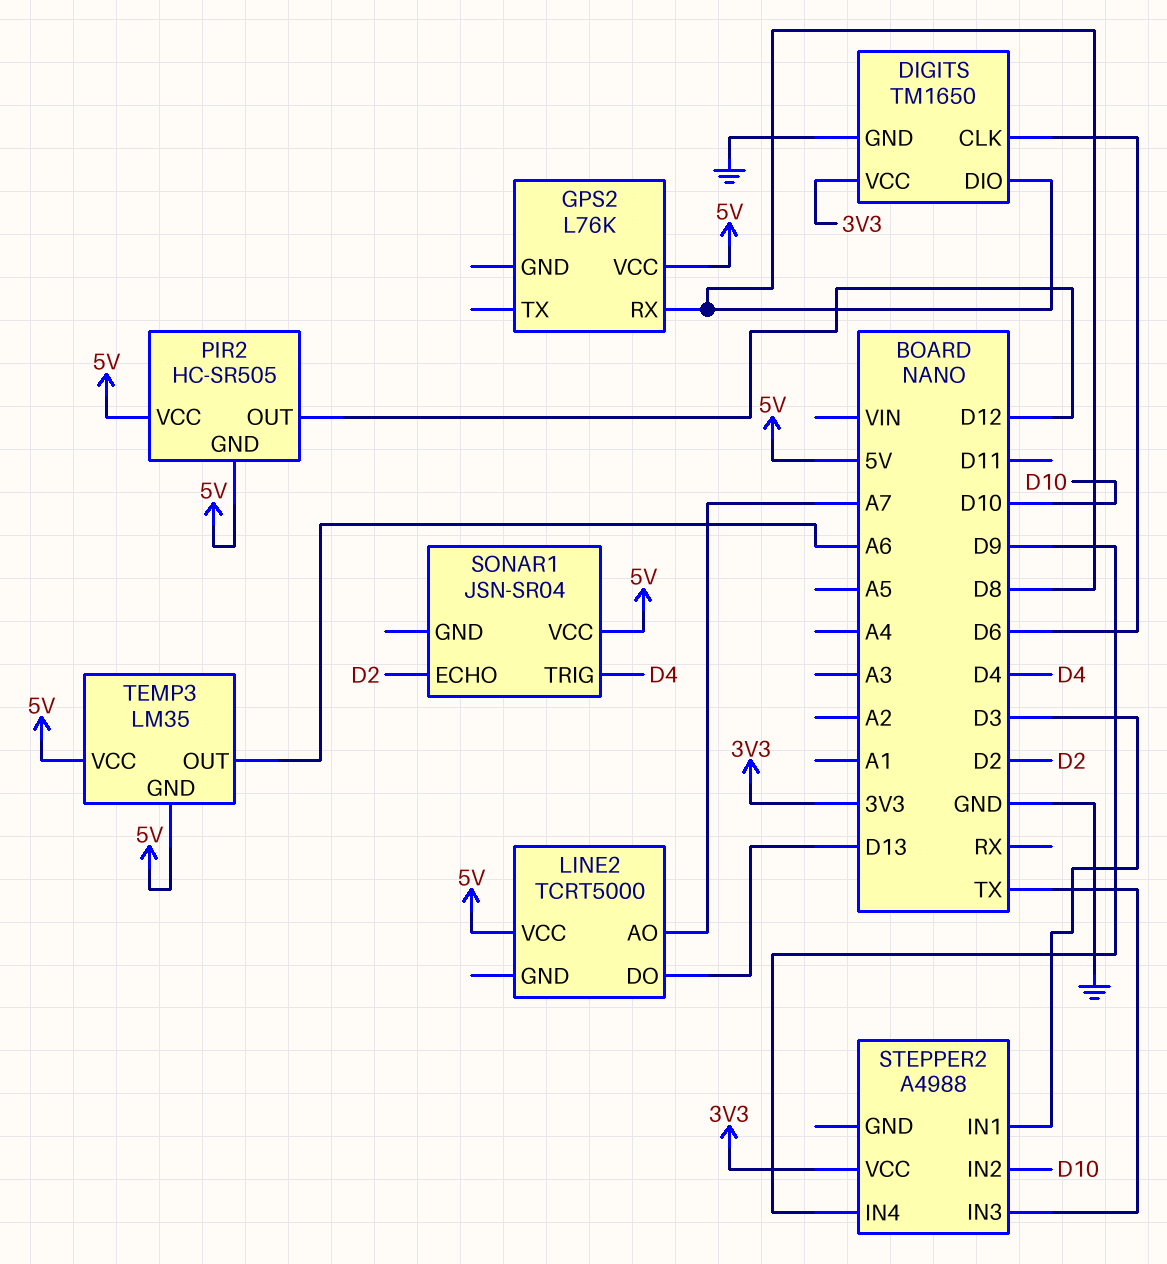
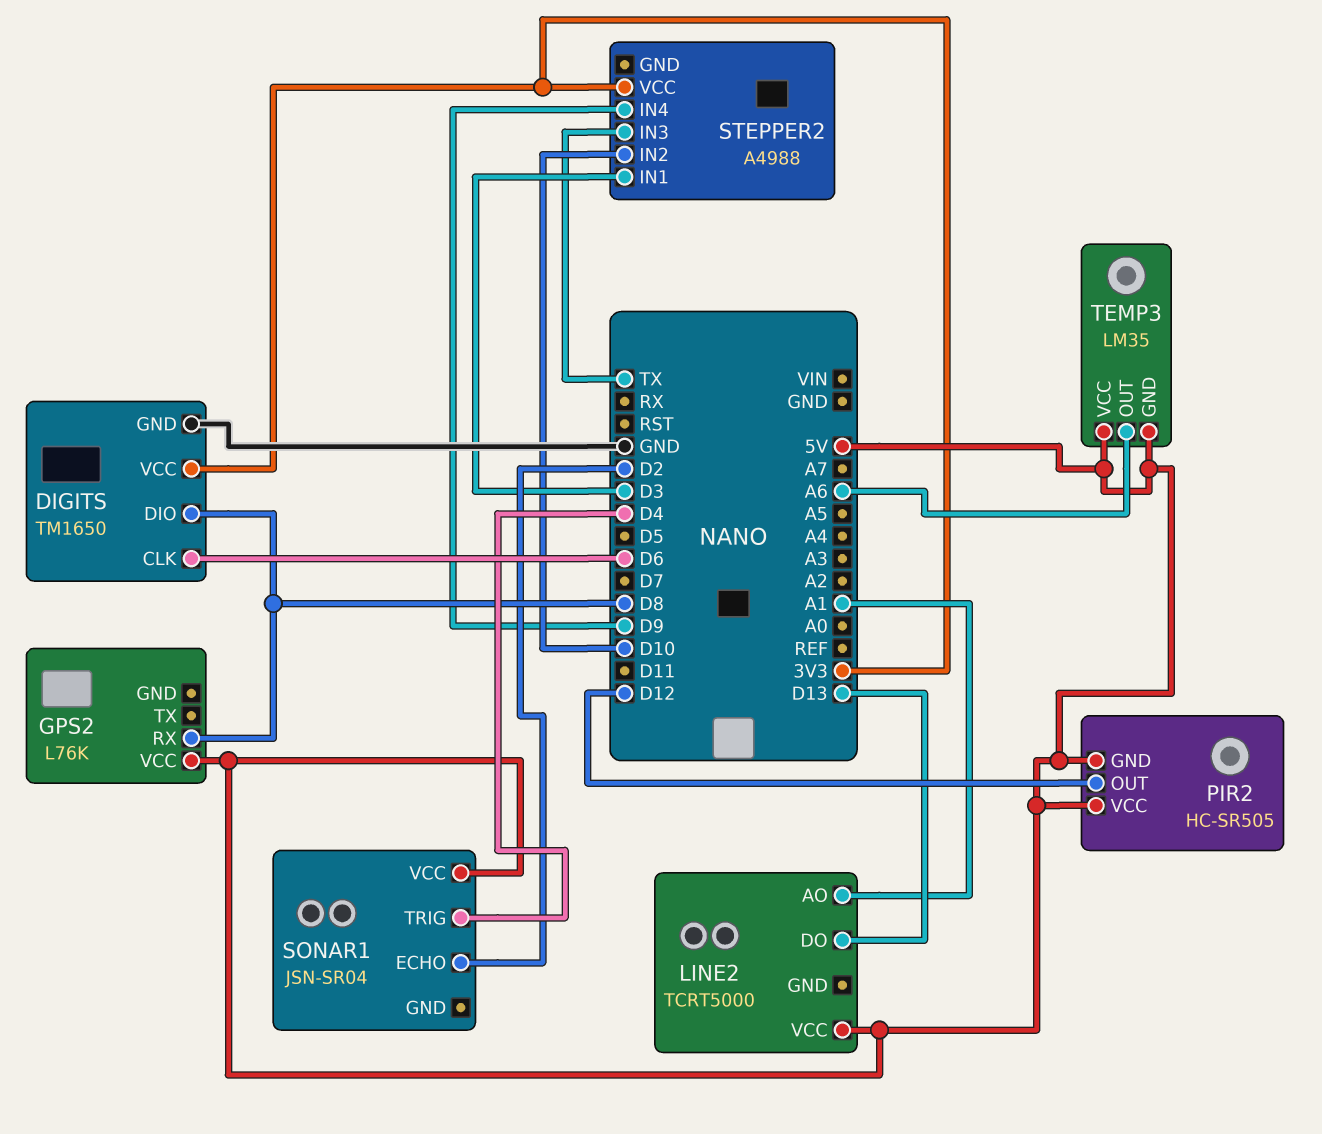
LINE2 pin AO: A7 -> A1

